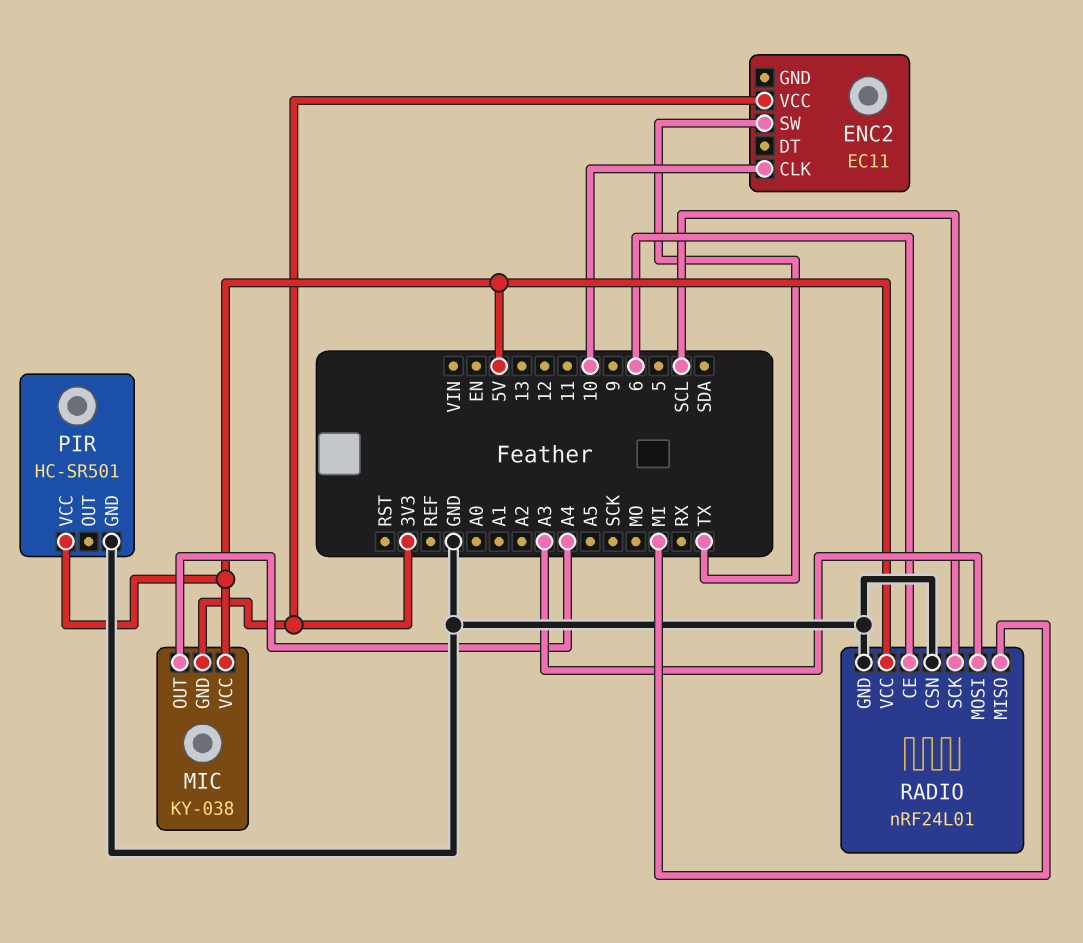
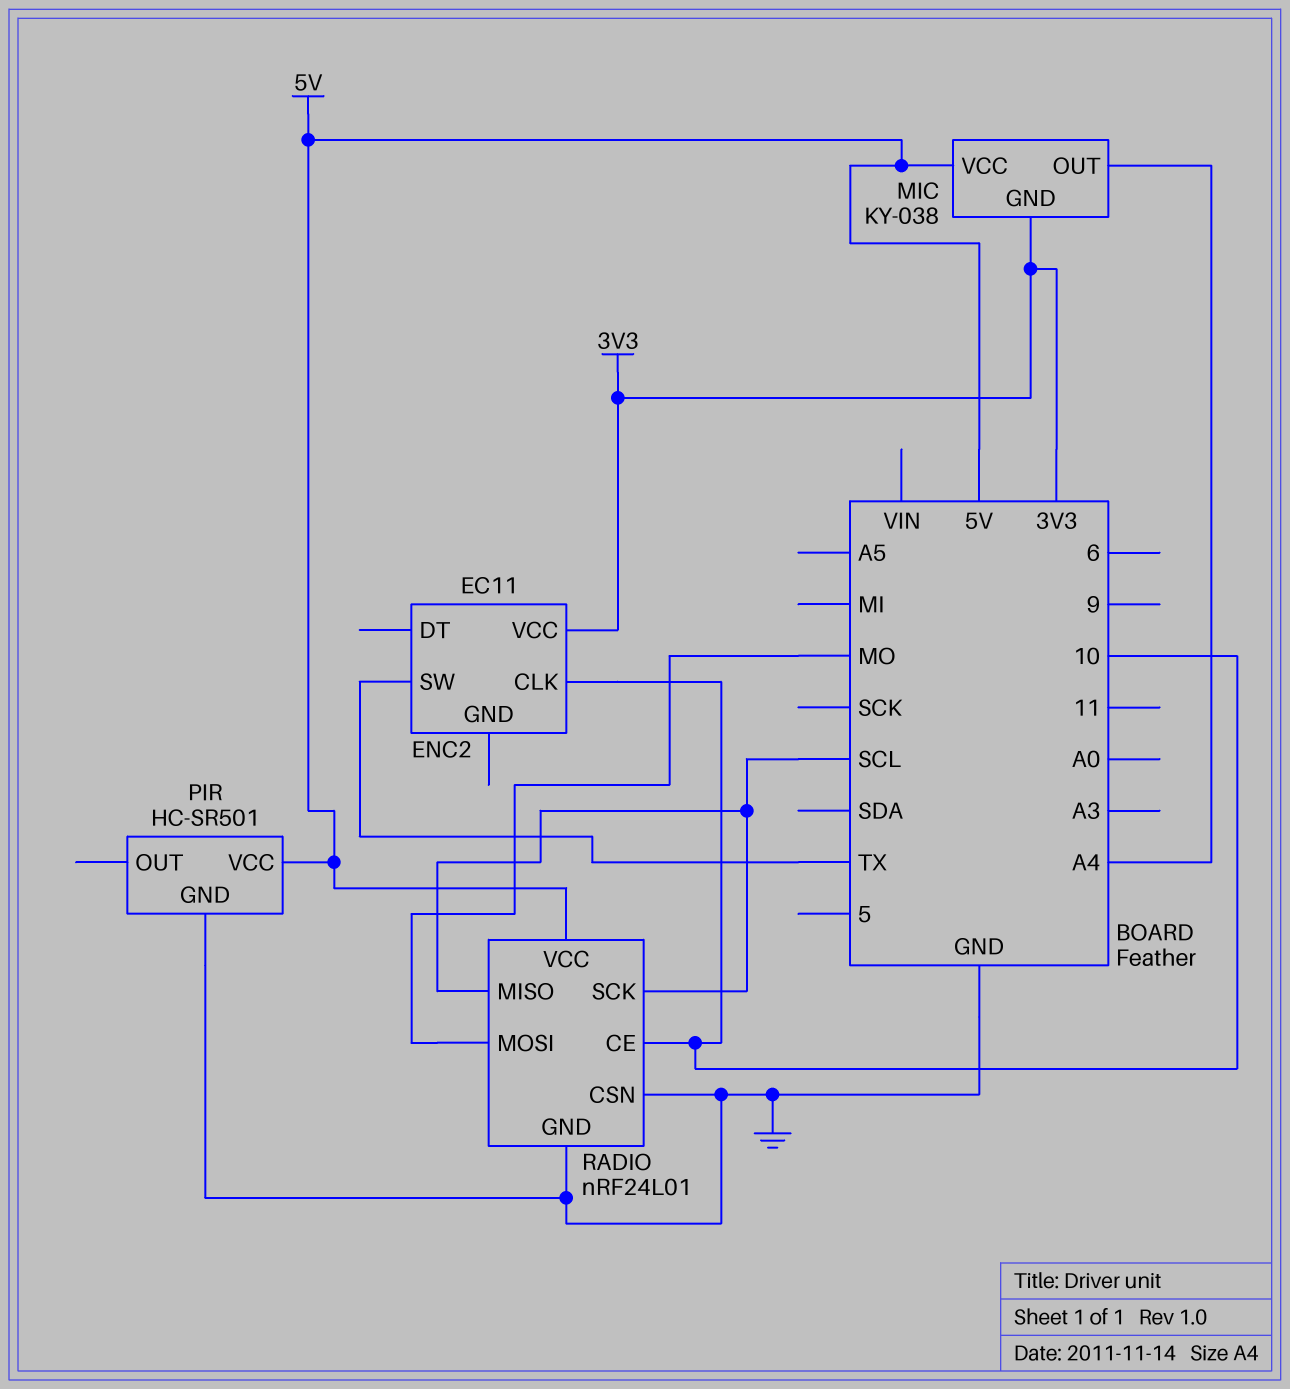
RADIO pin CE: 6 -> 10
RADIO pin MISO: MI -> SCL
RADIO pin MOSI: A3 -> MO

